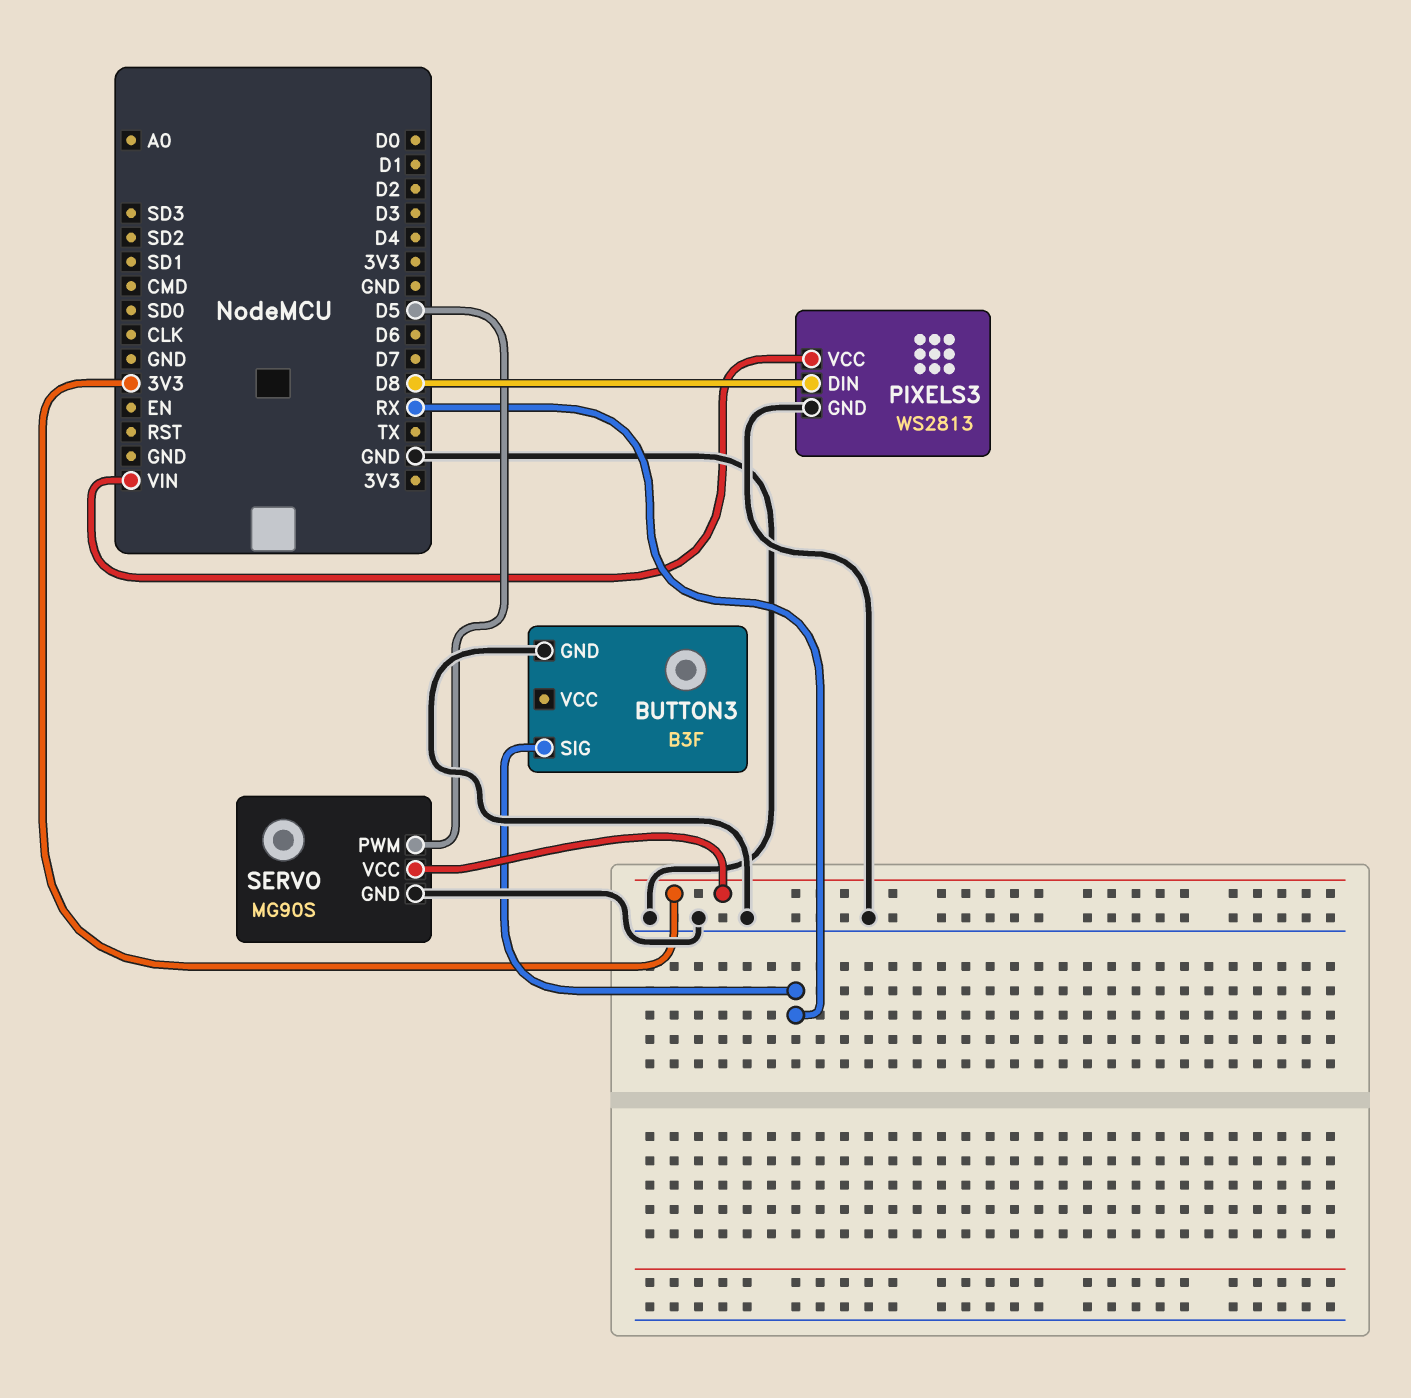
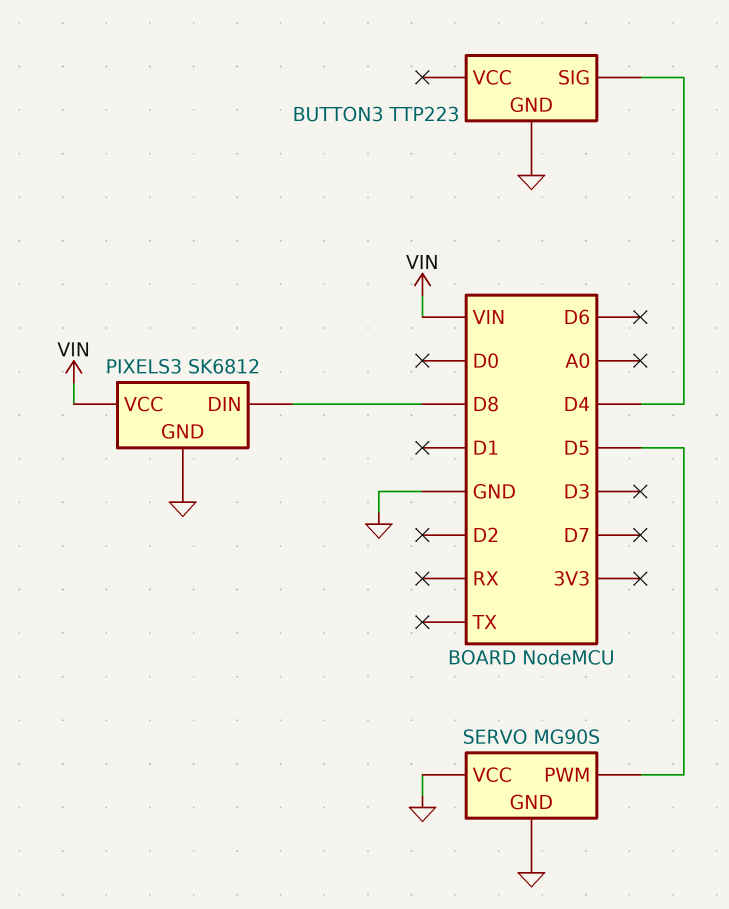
BUTTON3: B3F -> TTP223
BUTTON3 pin SIG: RX -> D4
PIXELS3: WS2813 -> SK6812
SERVO pin VCC: 3V3 -> GND

